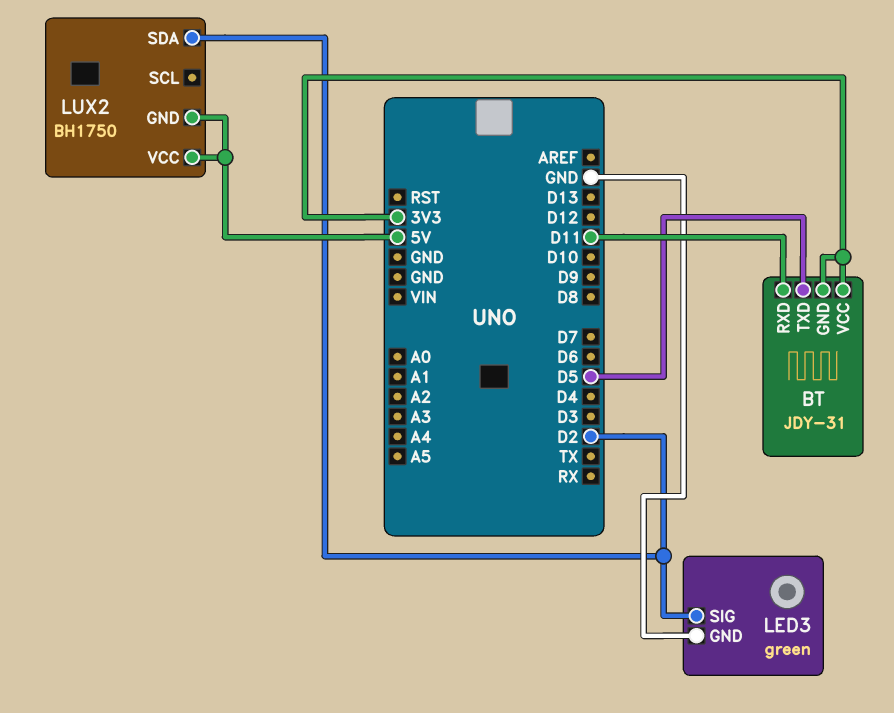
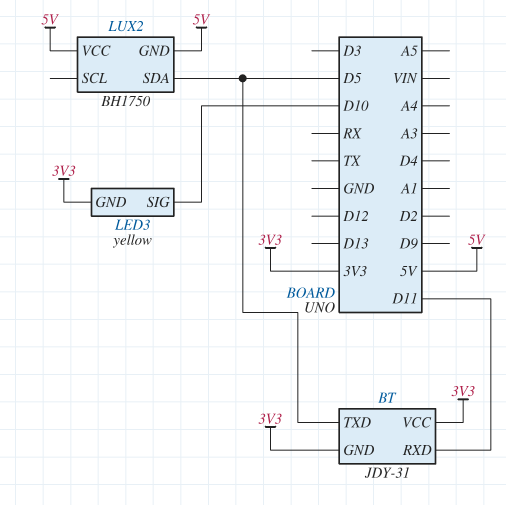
LED3: green -> yellow
LED3 pin GND: GND -> 3V3
LED3 pin SIG: D2 -> D10
LUX2 pin SDA: D2 -> D5

